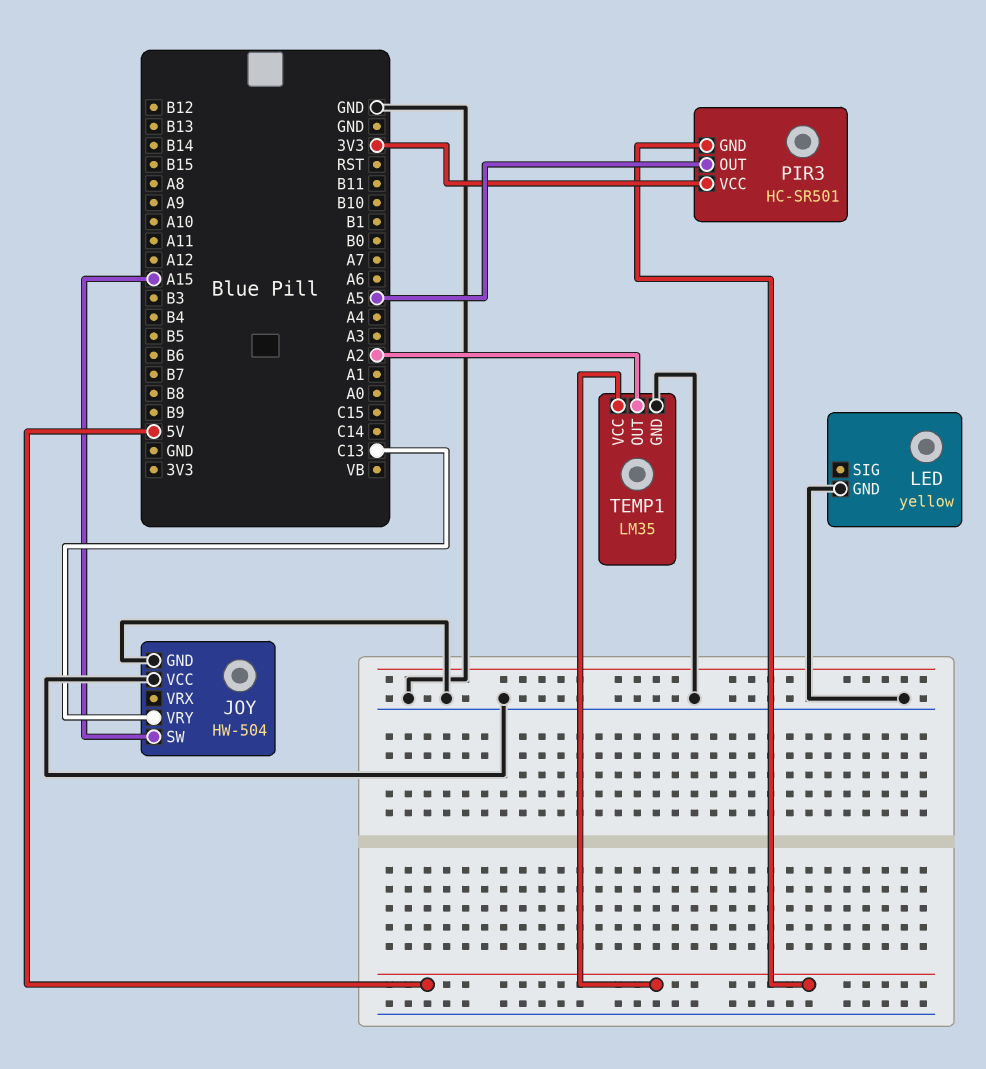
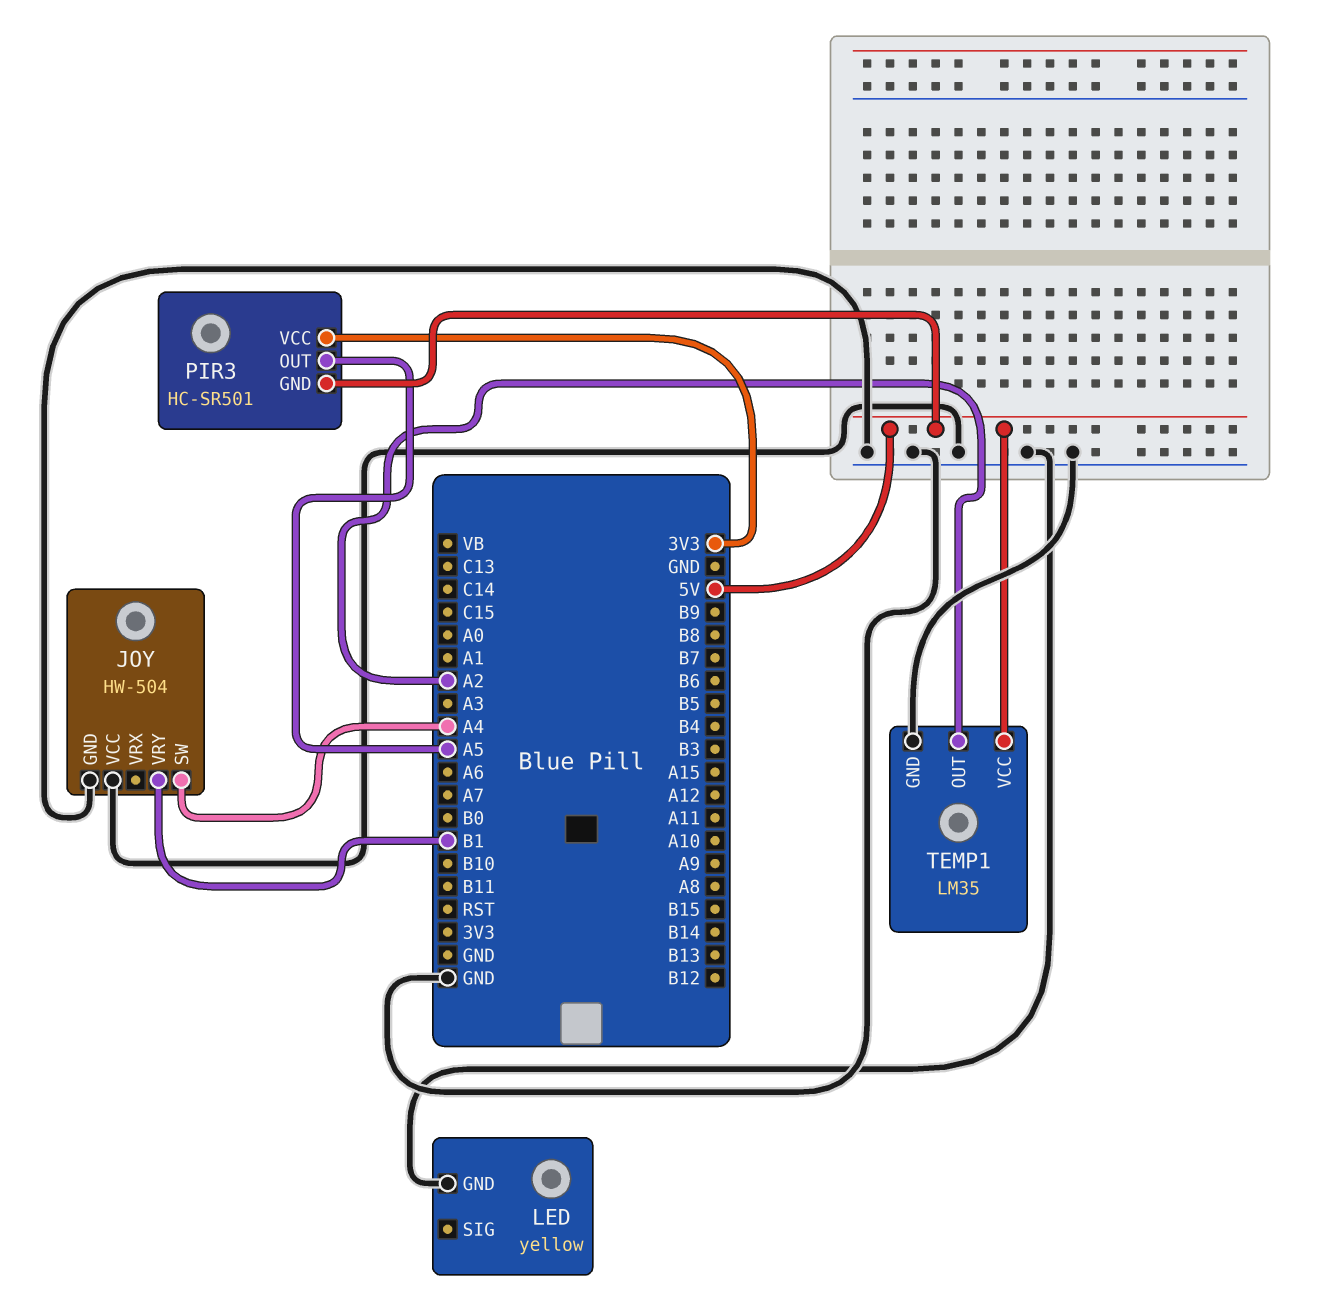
JOY pin SW: A15 -> A4
JOY pin VRY: C13 -> B1

